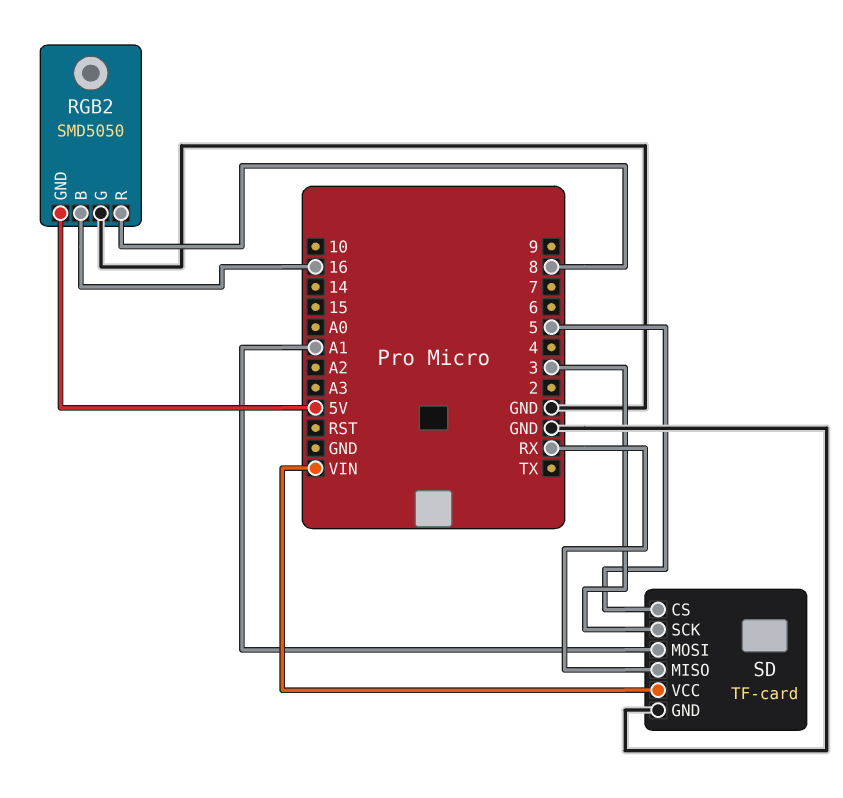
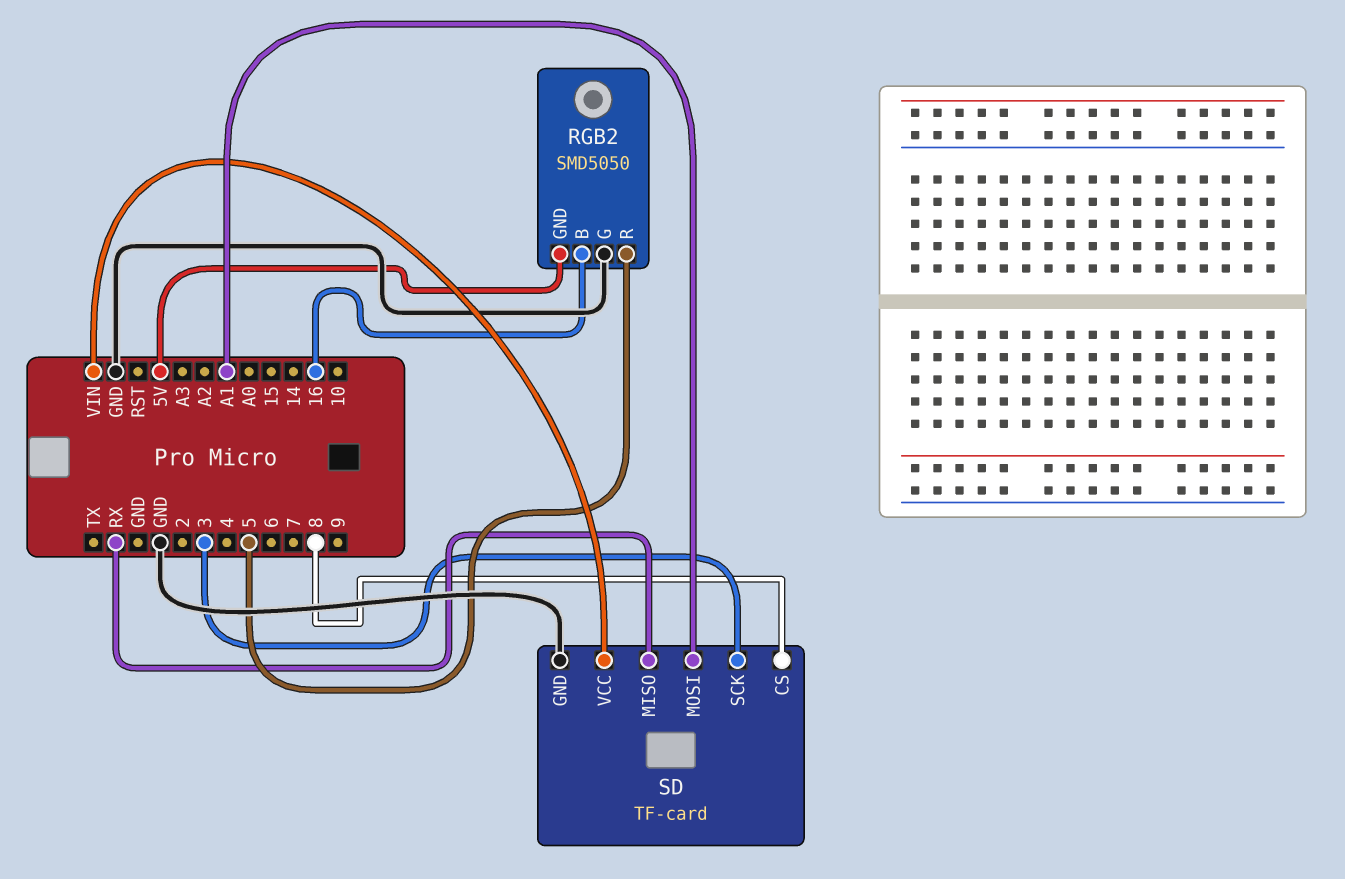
RGB2 pin R: 8 -> 5
SD pin CS: 5 -> 8

